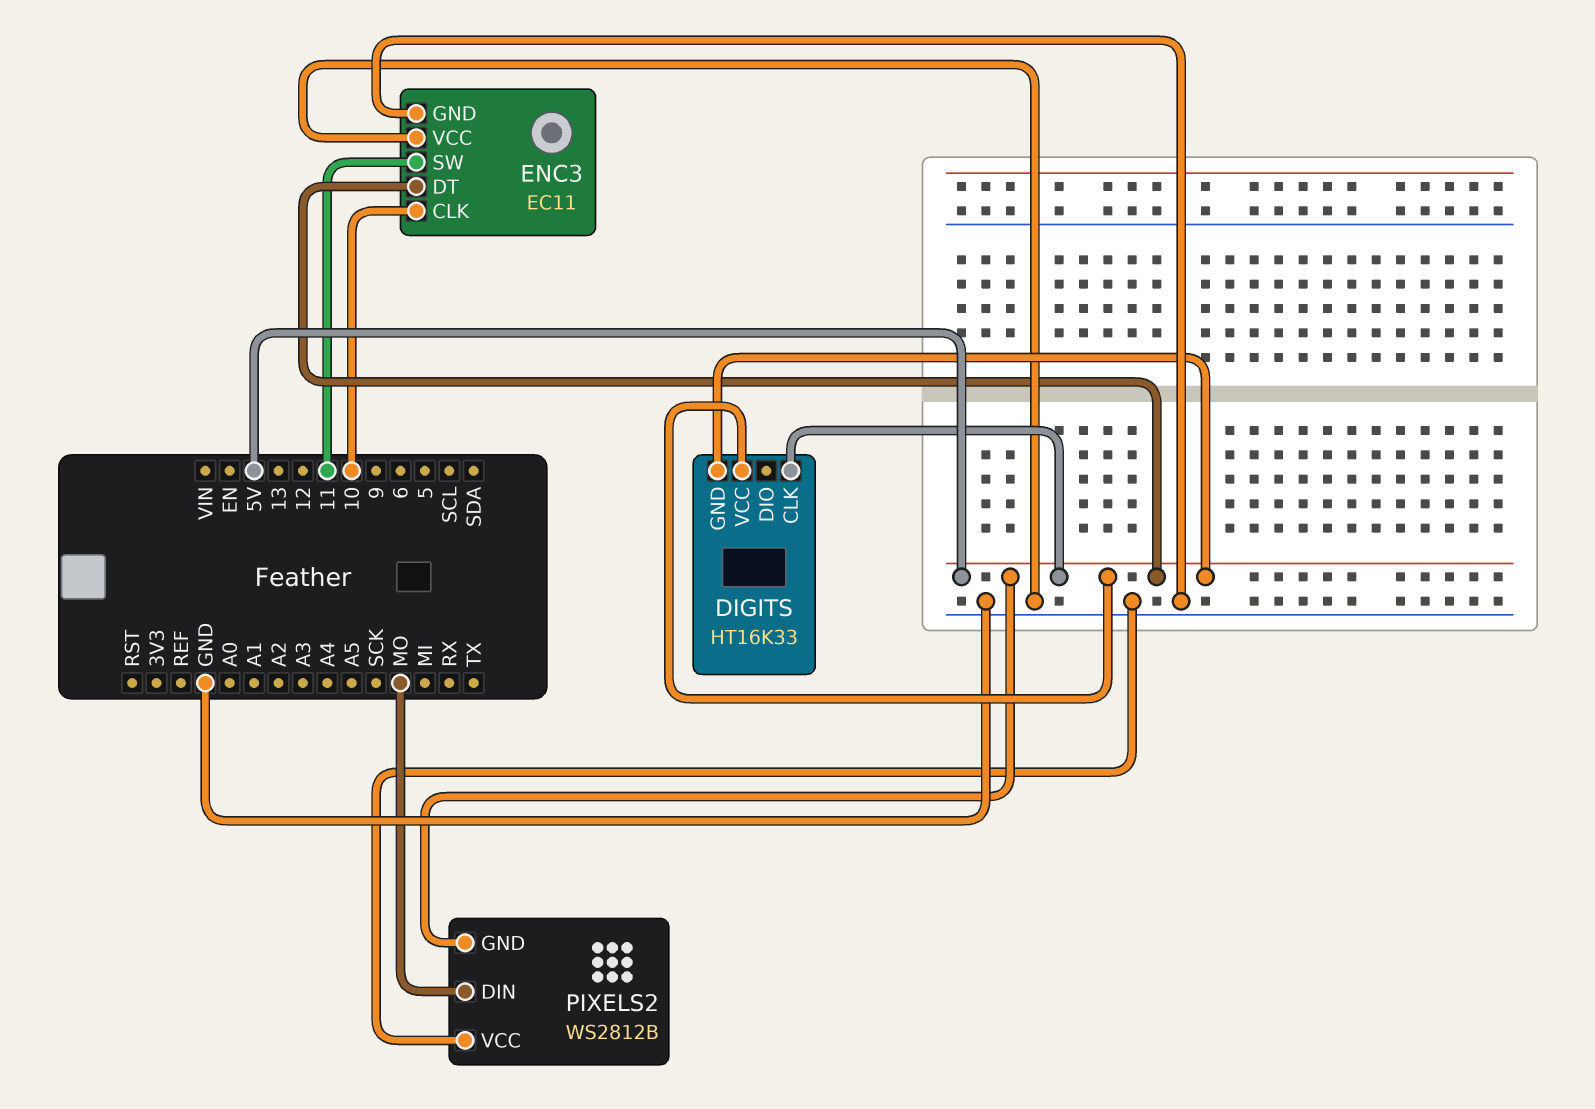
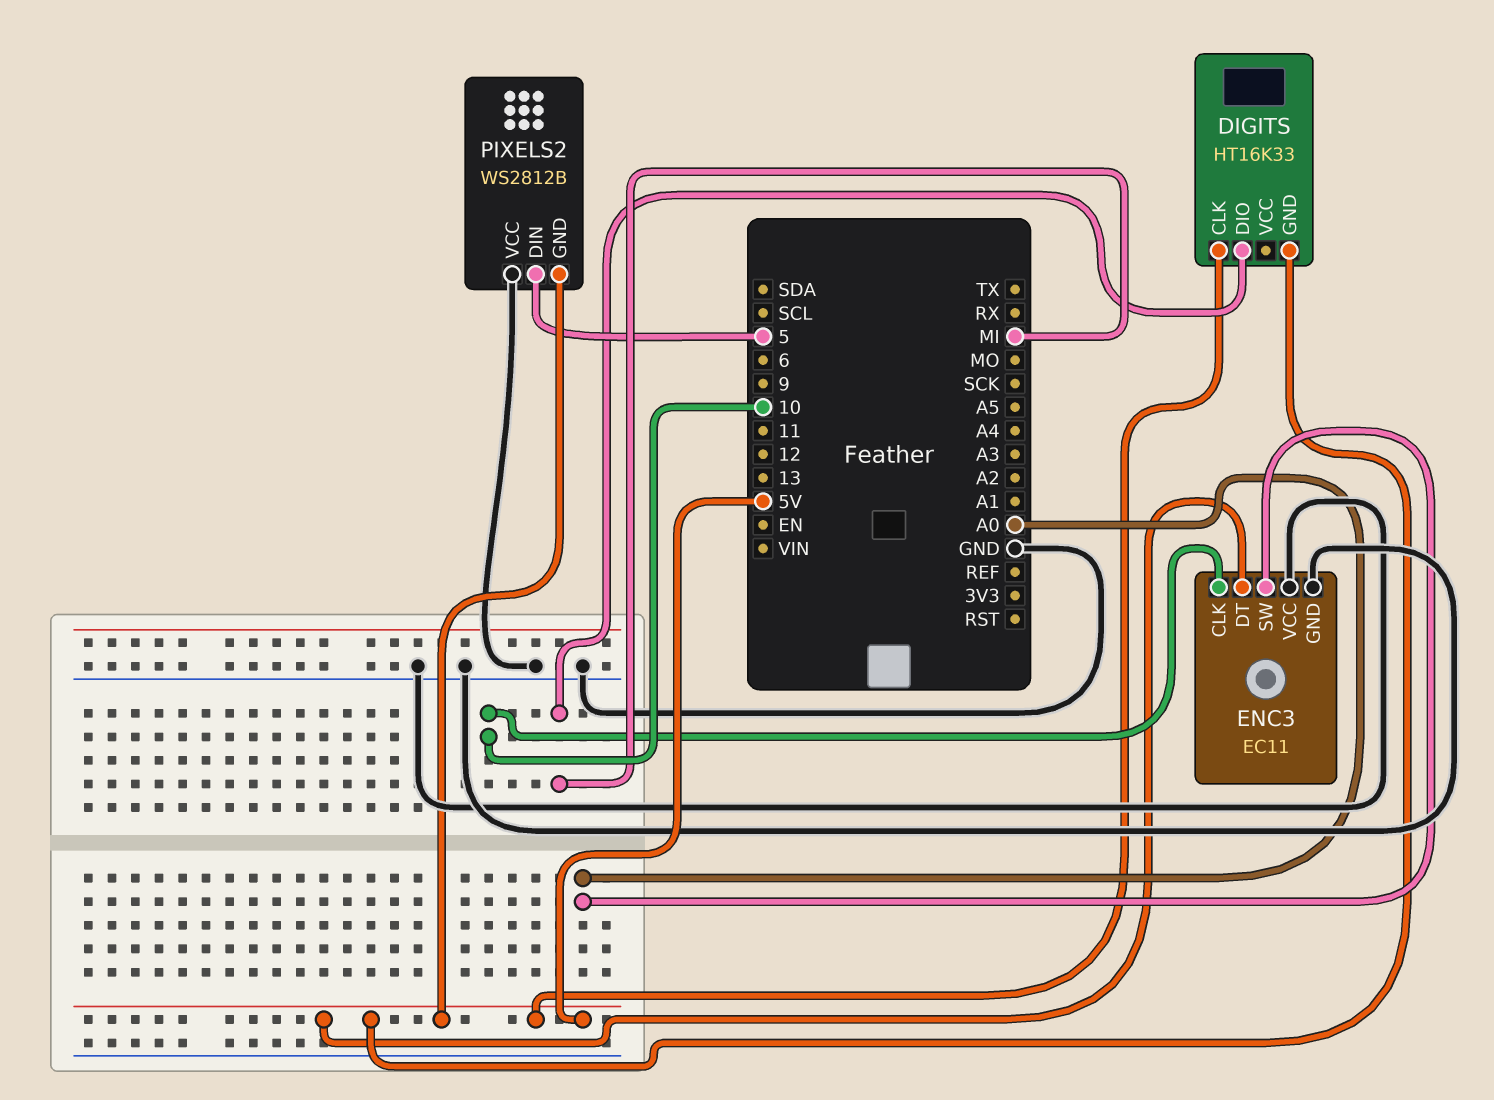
DIGITS pin DIO: none -> MI
DIGITS pin VCC: 5V -> none
ENC3 pin SW: 11 -> A0
PIXELS2 pin DIN: MO -> 5

